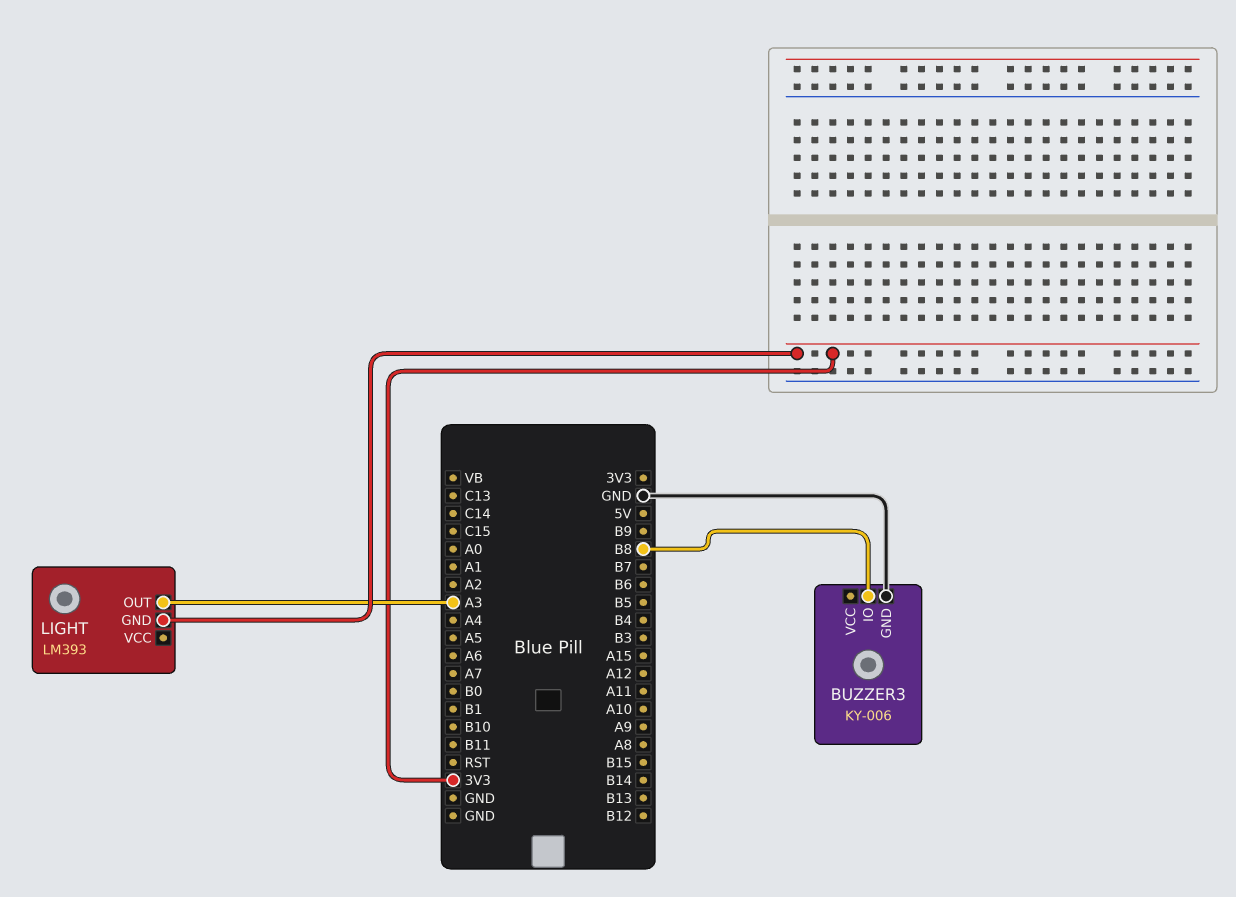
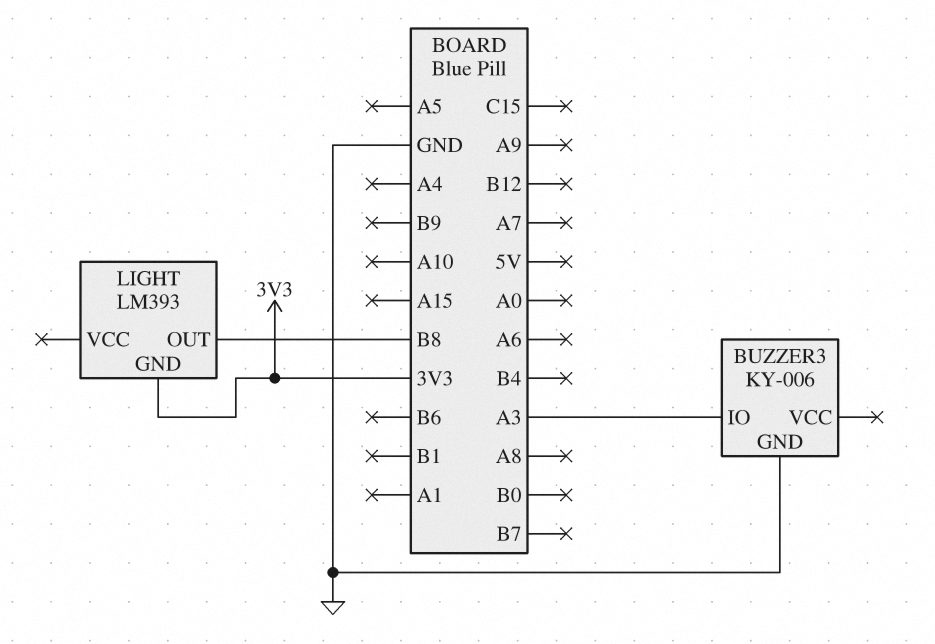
BUZZER3 pin IO: B8 -> A3
LIGHT pin OUT: A3 -> B8

